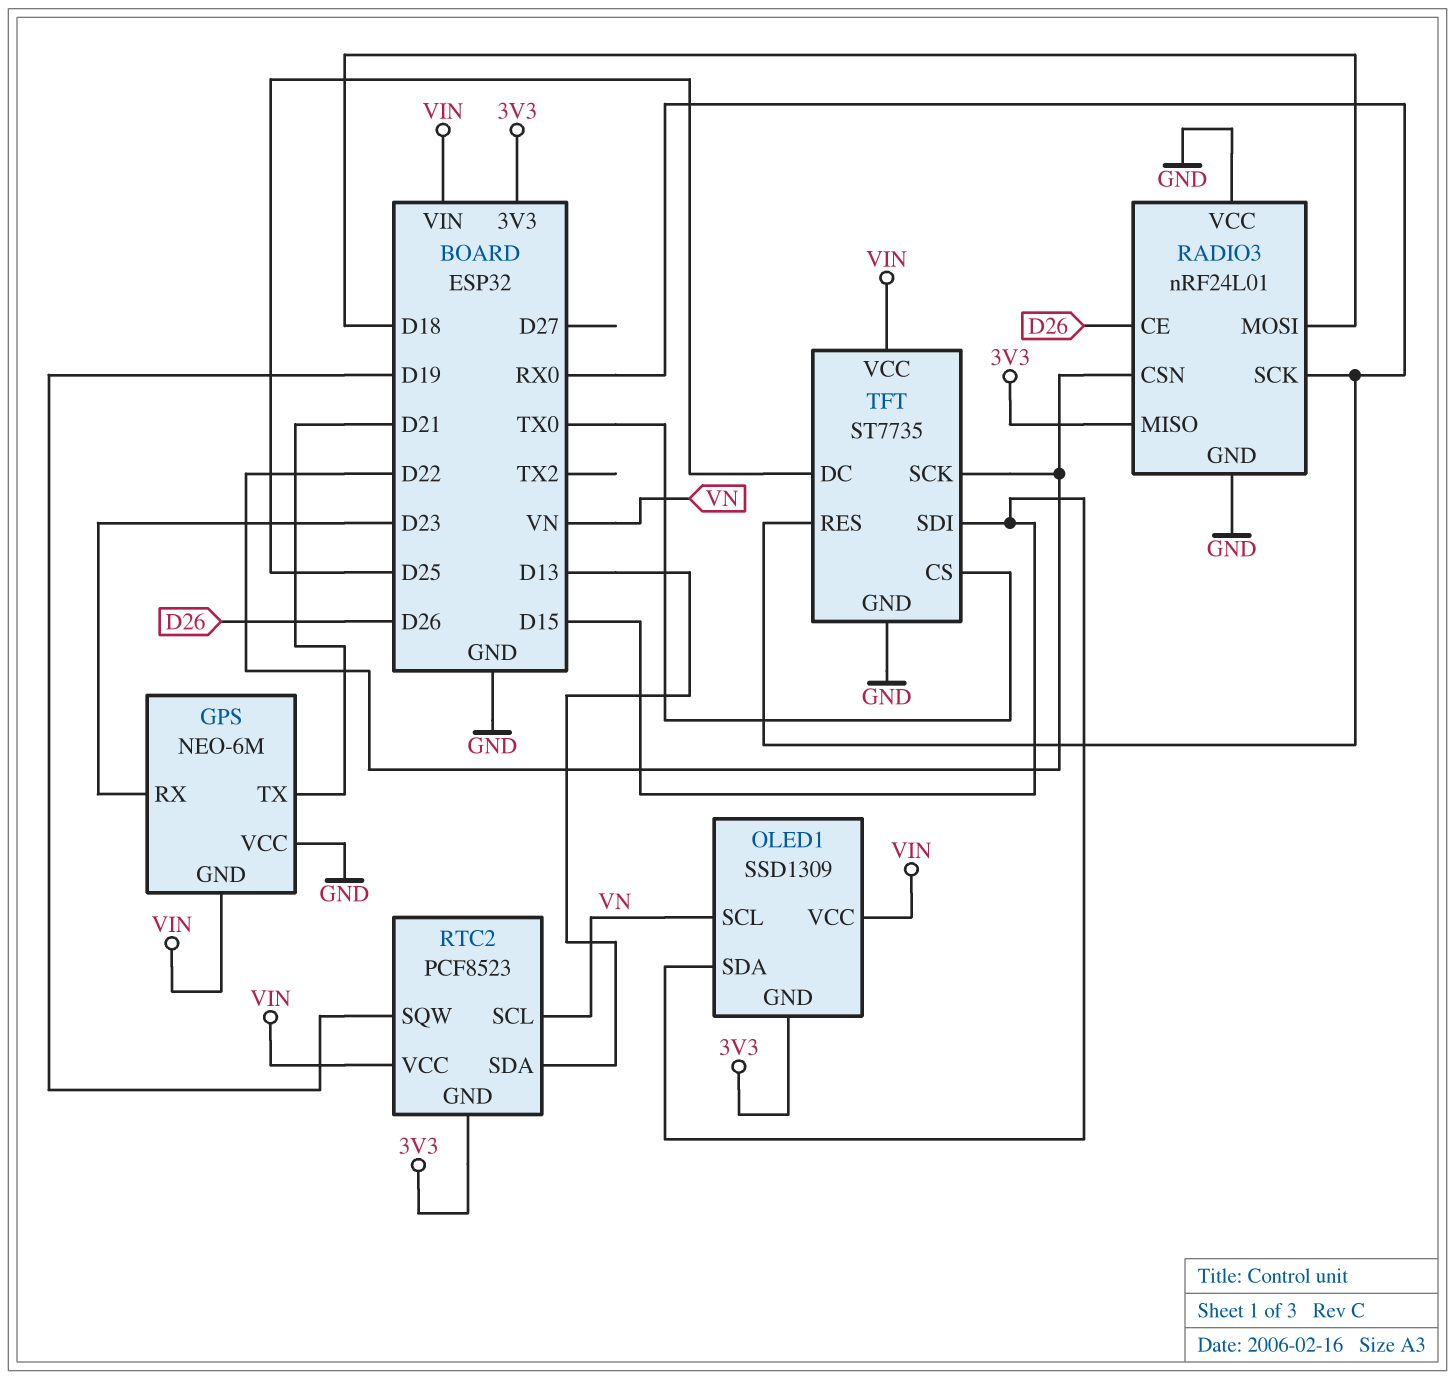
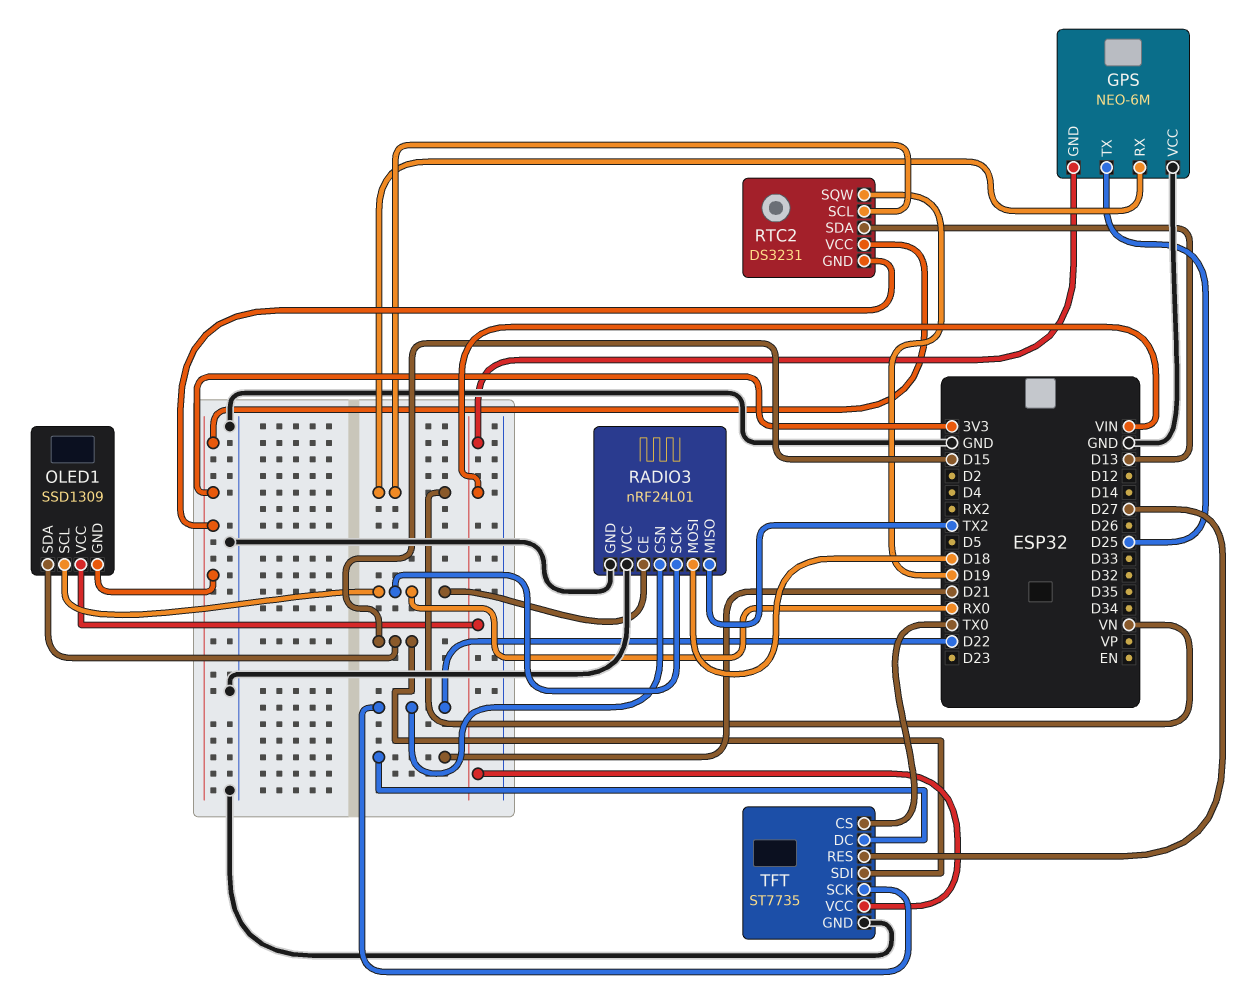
GPS pin RX: D23 -> VN
GPS pin TX: D21 -> D25
OLED1 pin SCL: VN -> RX0
RADIO3 pin CE: D26 -> RX0
RADIO3 pin MISO: 3V3 -> TX2
RTC2: PCF8523 -> DS3231
RTC2 pin VCC: VIN -> 3V3
TFT pin DC: D25 -> D21
TFT pin RES: RX0 -> D27

